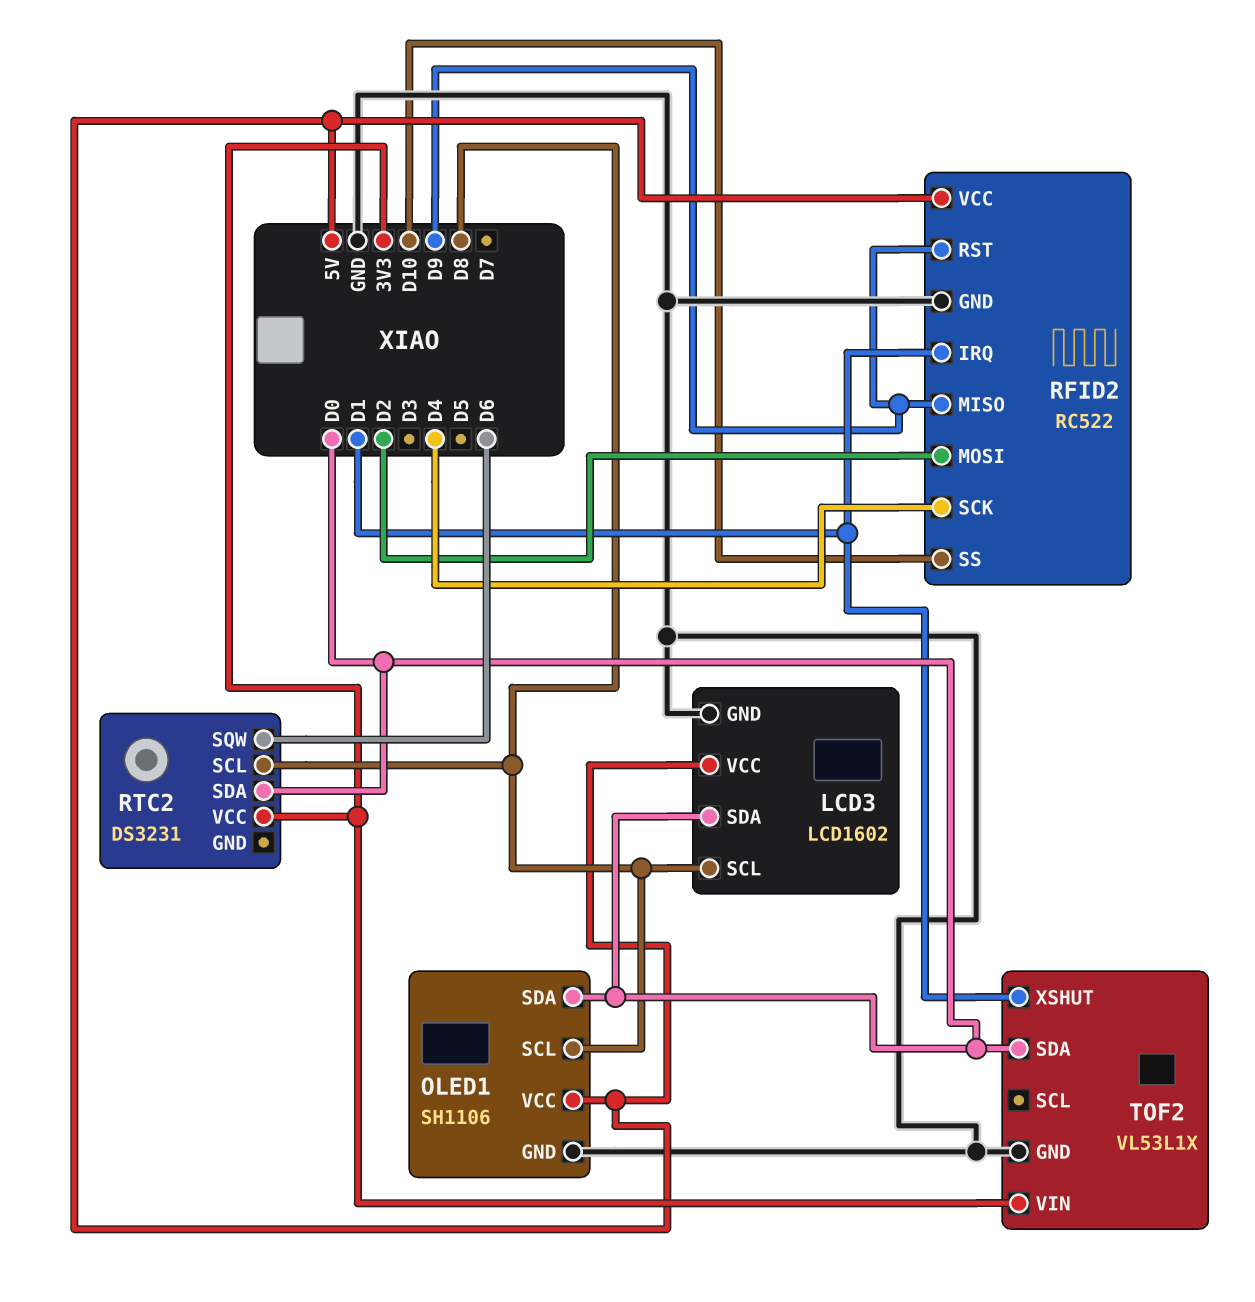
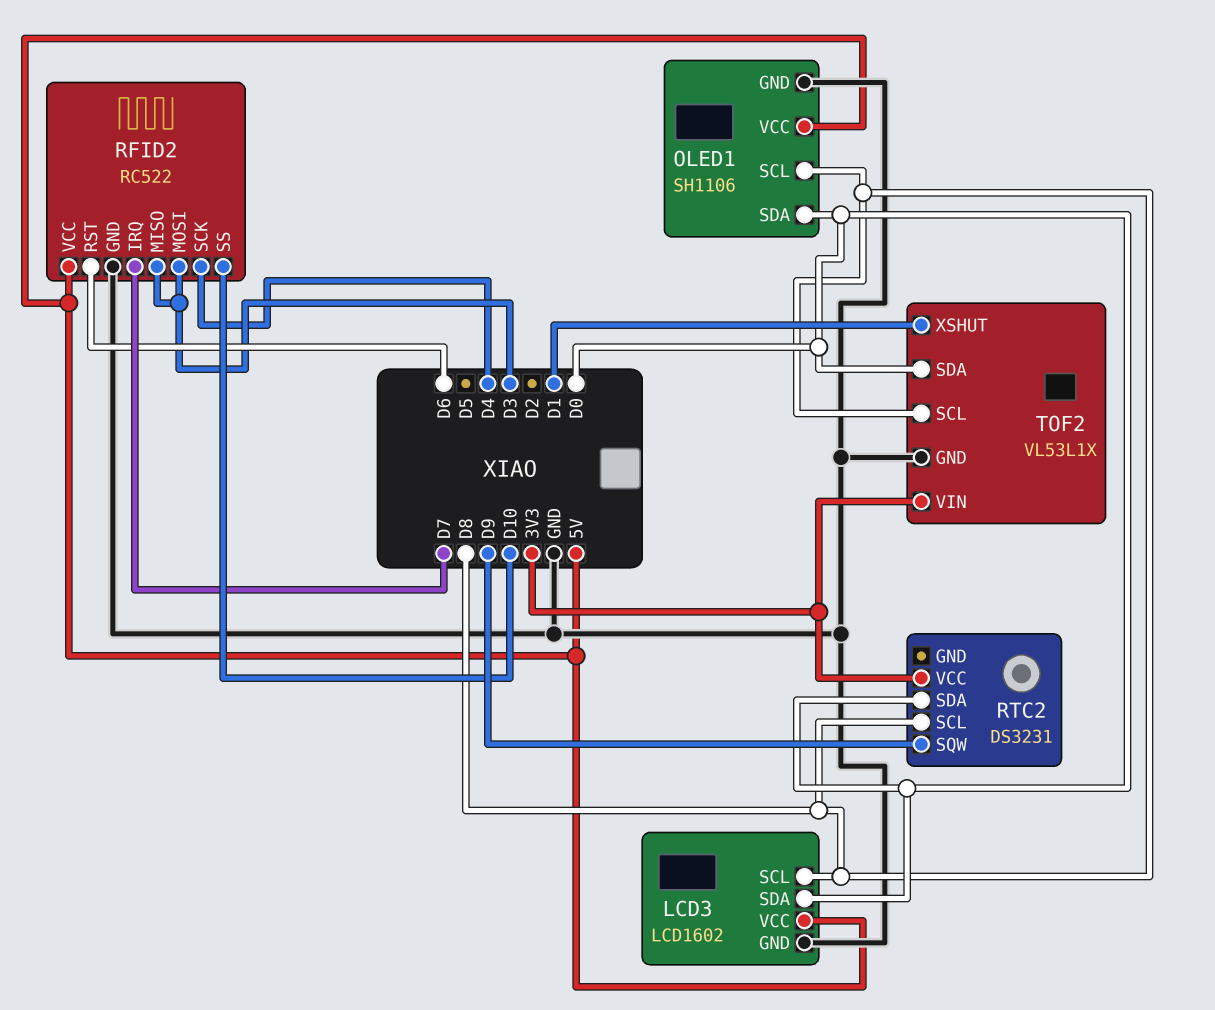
RFID2 pin IRQ: D1 -> D7
RFID2 pin MISO: D9 -> D3
RFID2 pin MOSI: D2 -> D3
RFID2 pin RST: D9 -> D6
RTC2 pin SQW: D6 -> D9
TOF2 pin SCL: none -> D8

